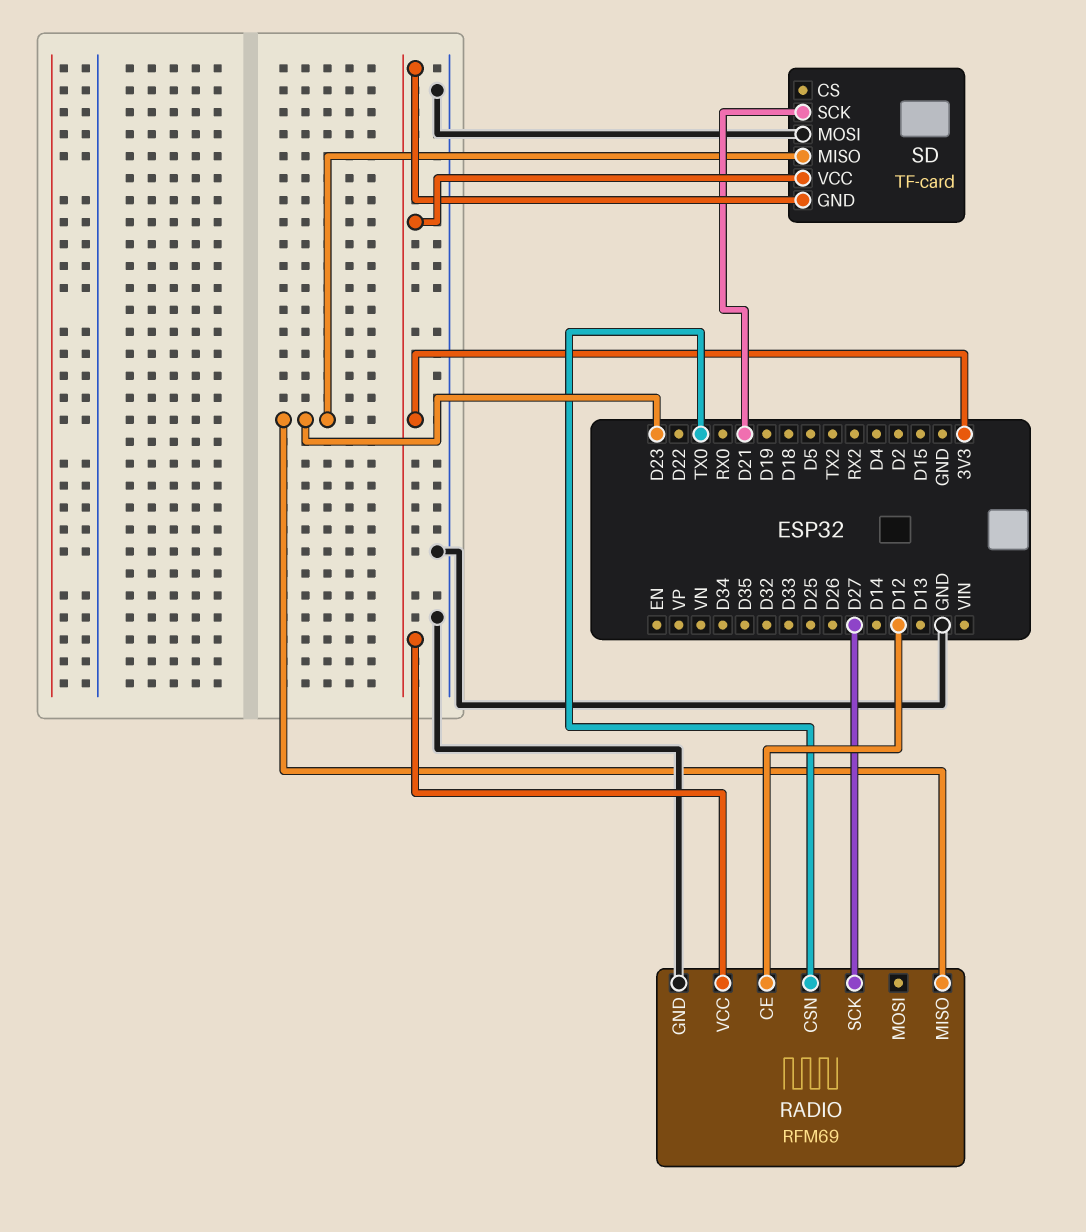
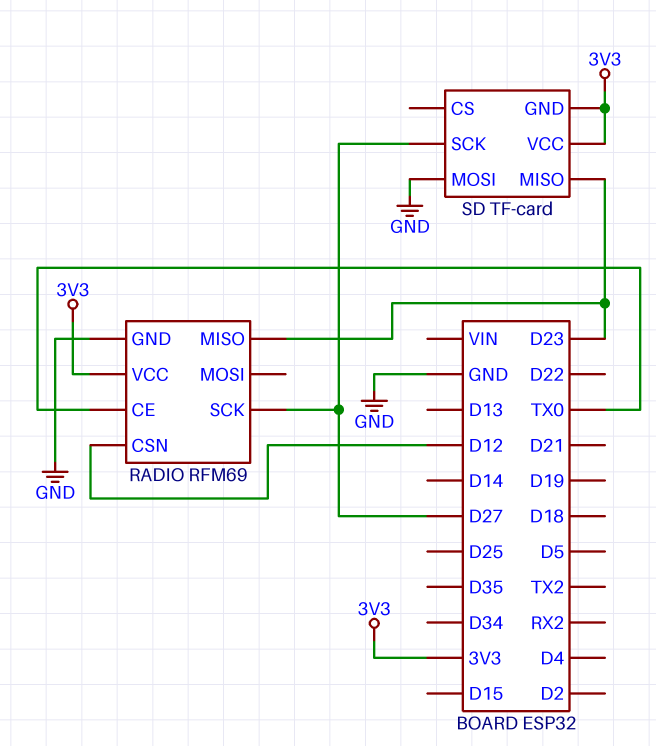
RADIO pin CE: D12 -> TX0
RADIO pin CSN: TX0 -> D12
SD pin SCK: D21 -> D27

